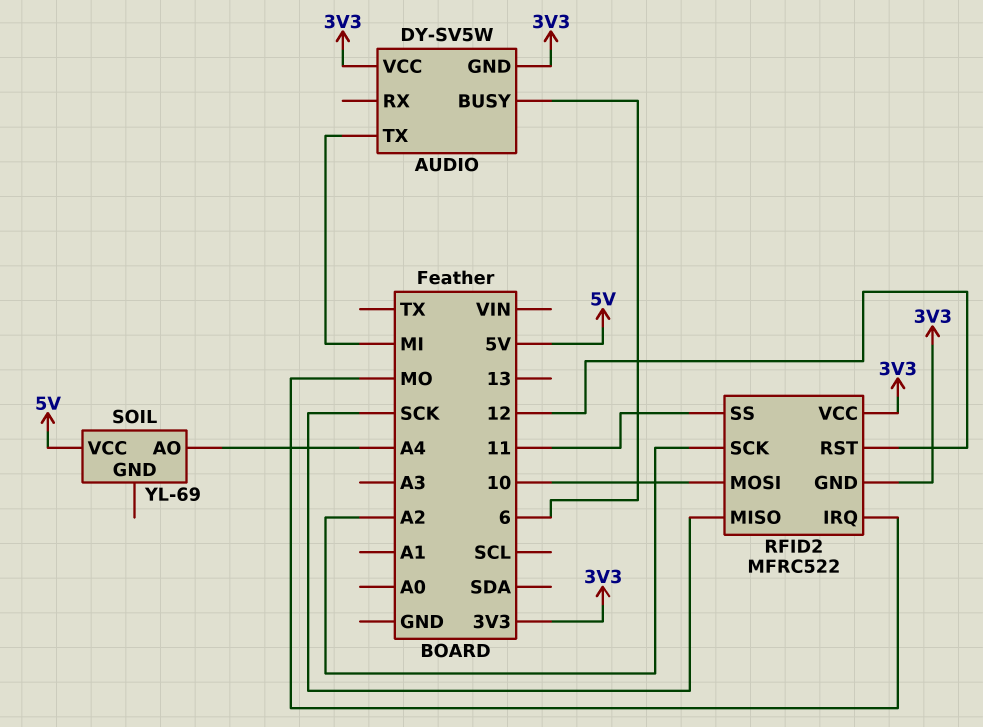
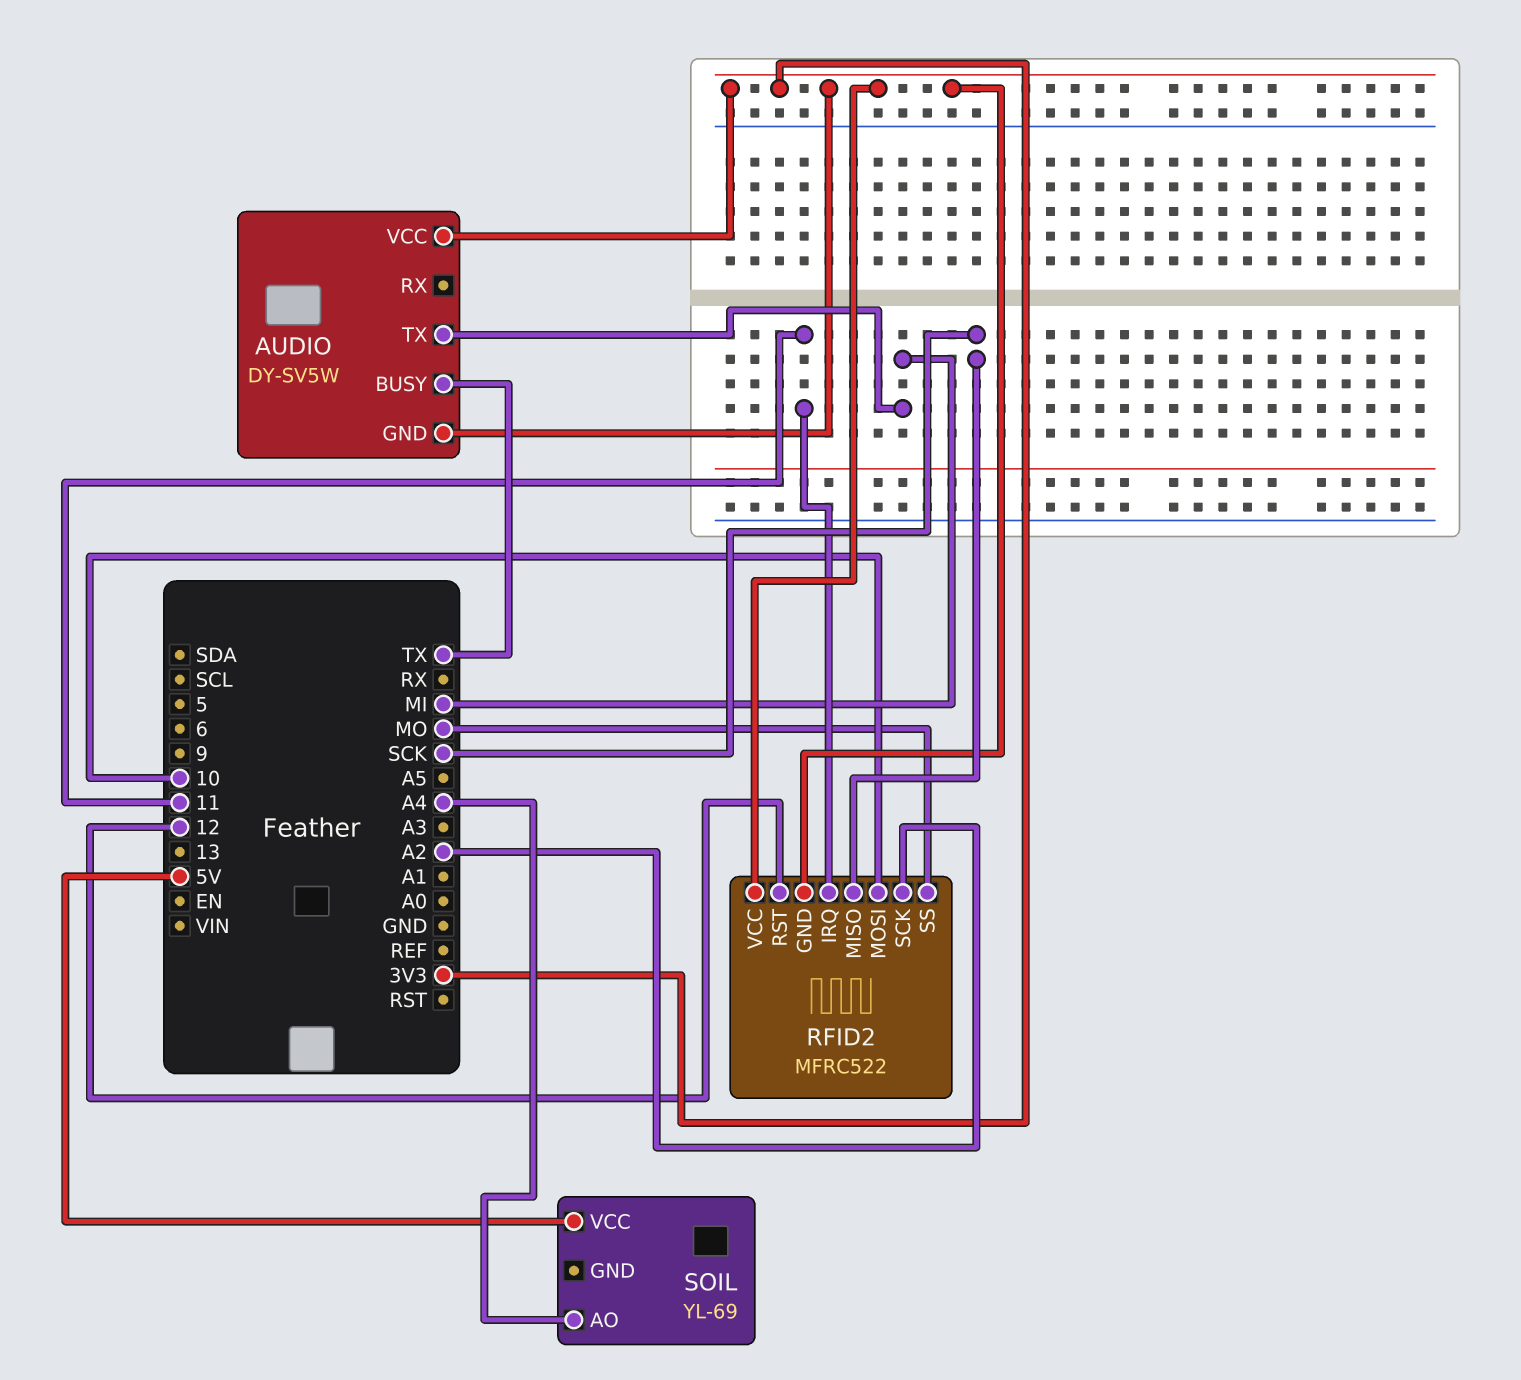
AUDIO pin BUSY: 6 -> TX
RFID2 pin IRQ: MO -> 11
RFID2 pin SS: 11 -> MO

